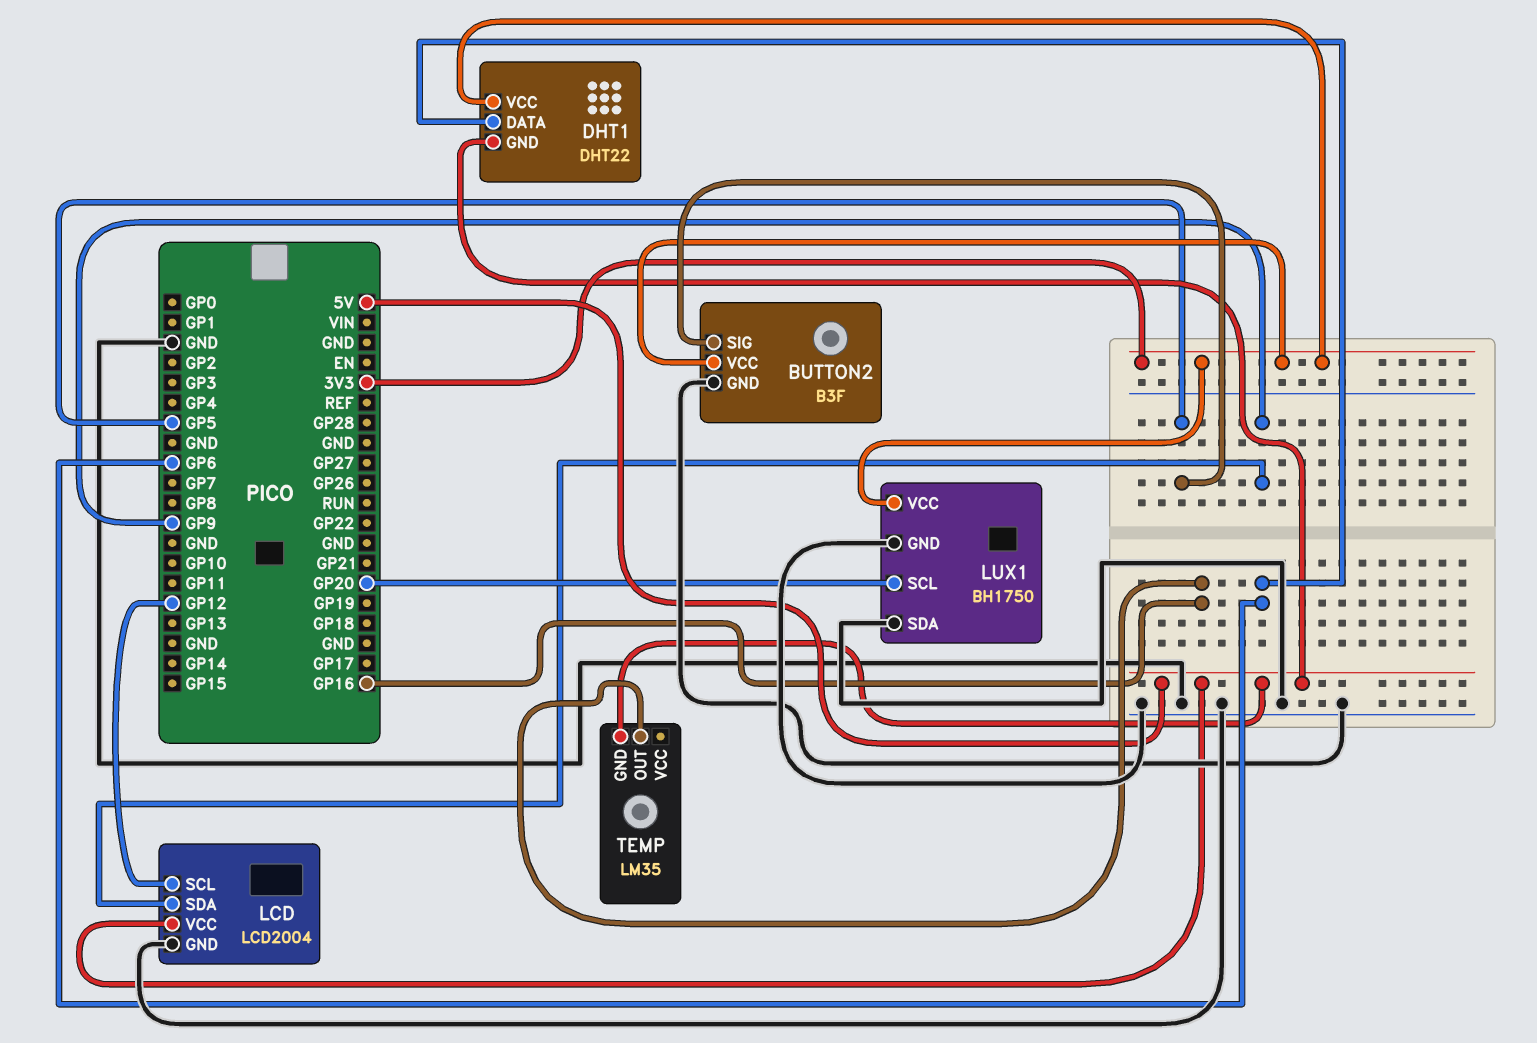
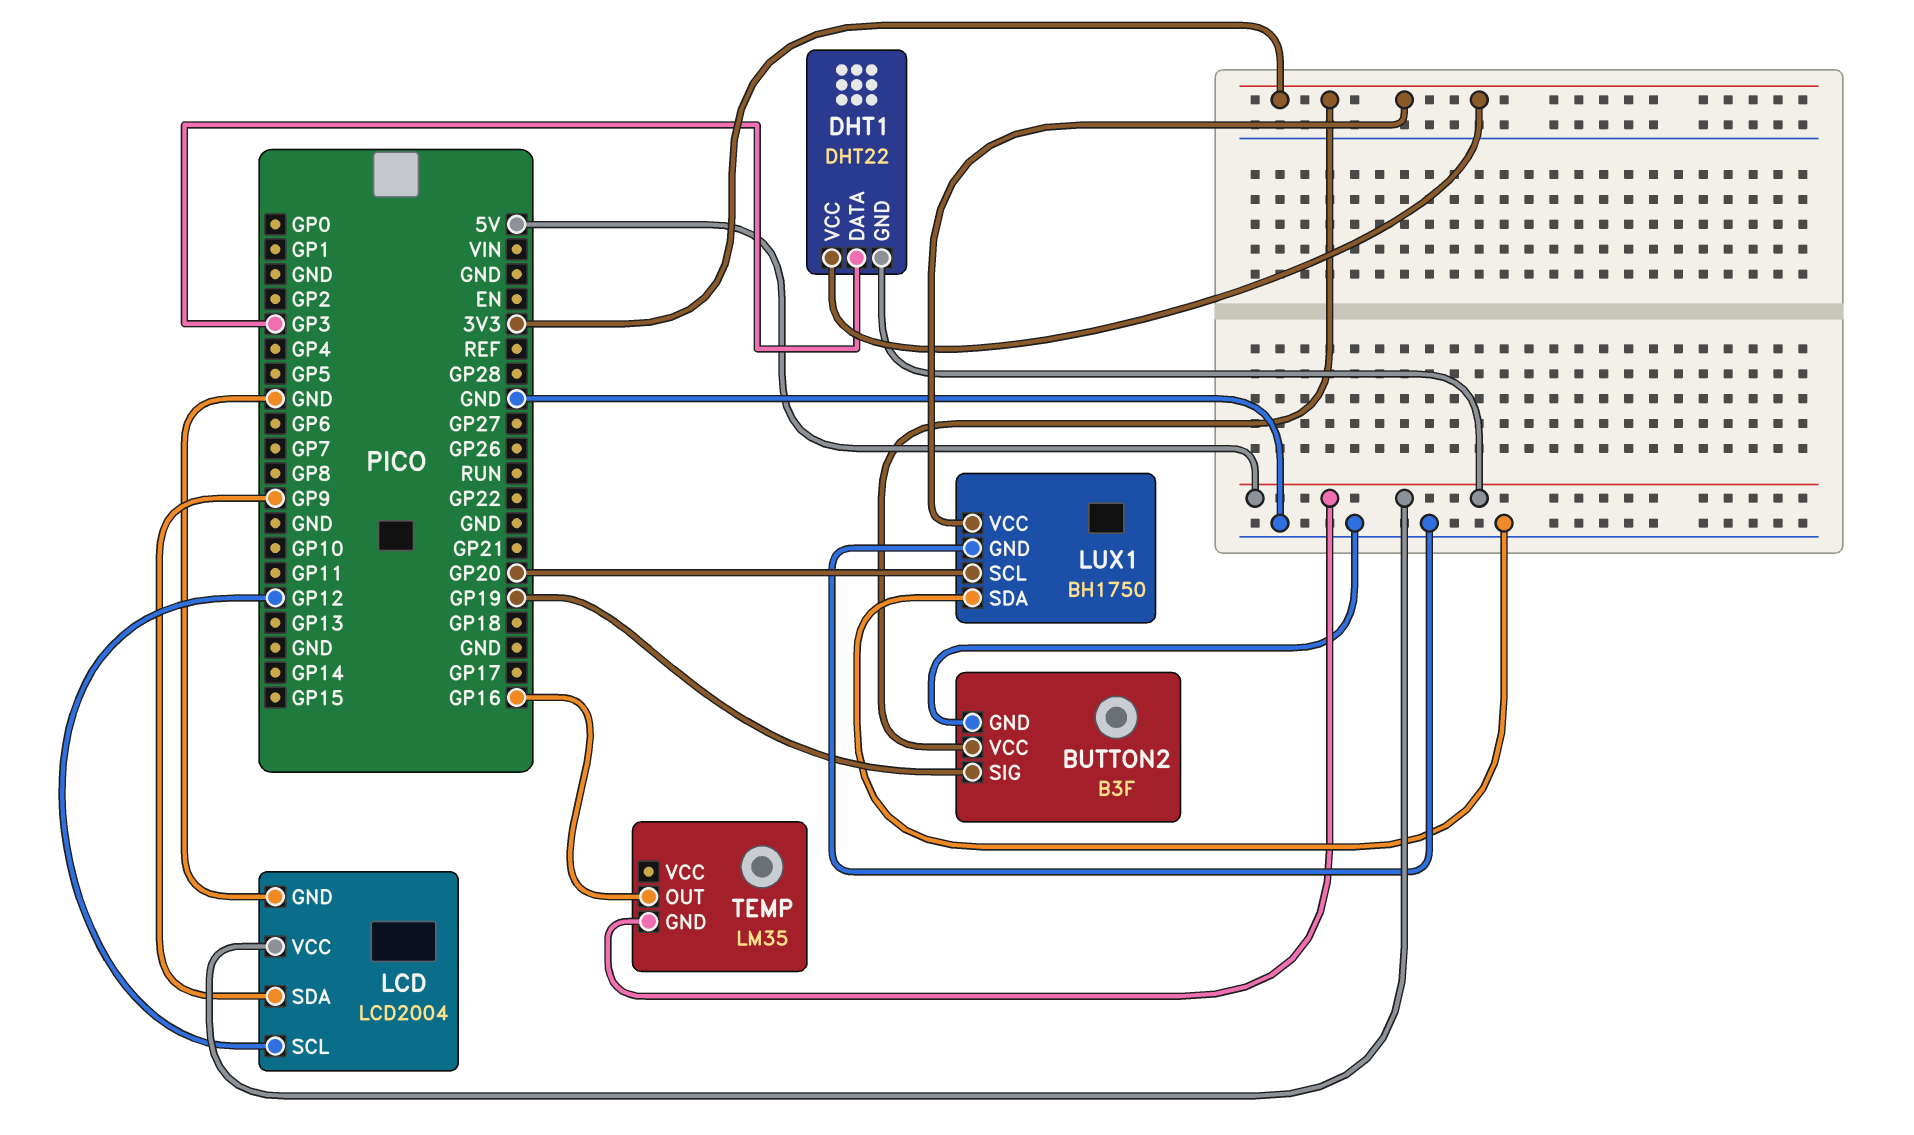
BUTTON2 pin SIG: GP5 -> GP19
DHT1 pin DATA: GP6 -> GP3

